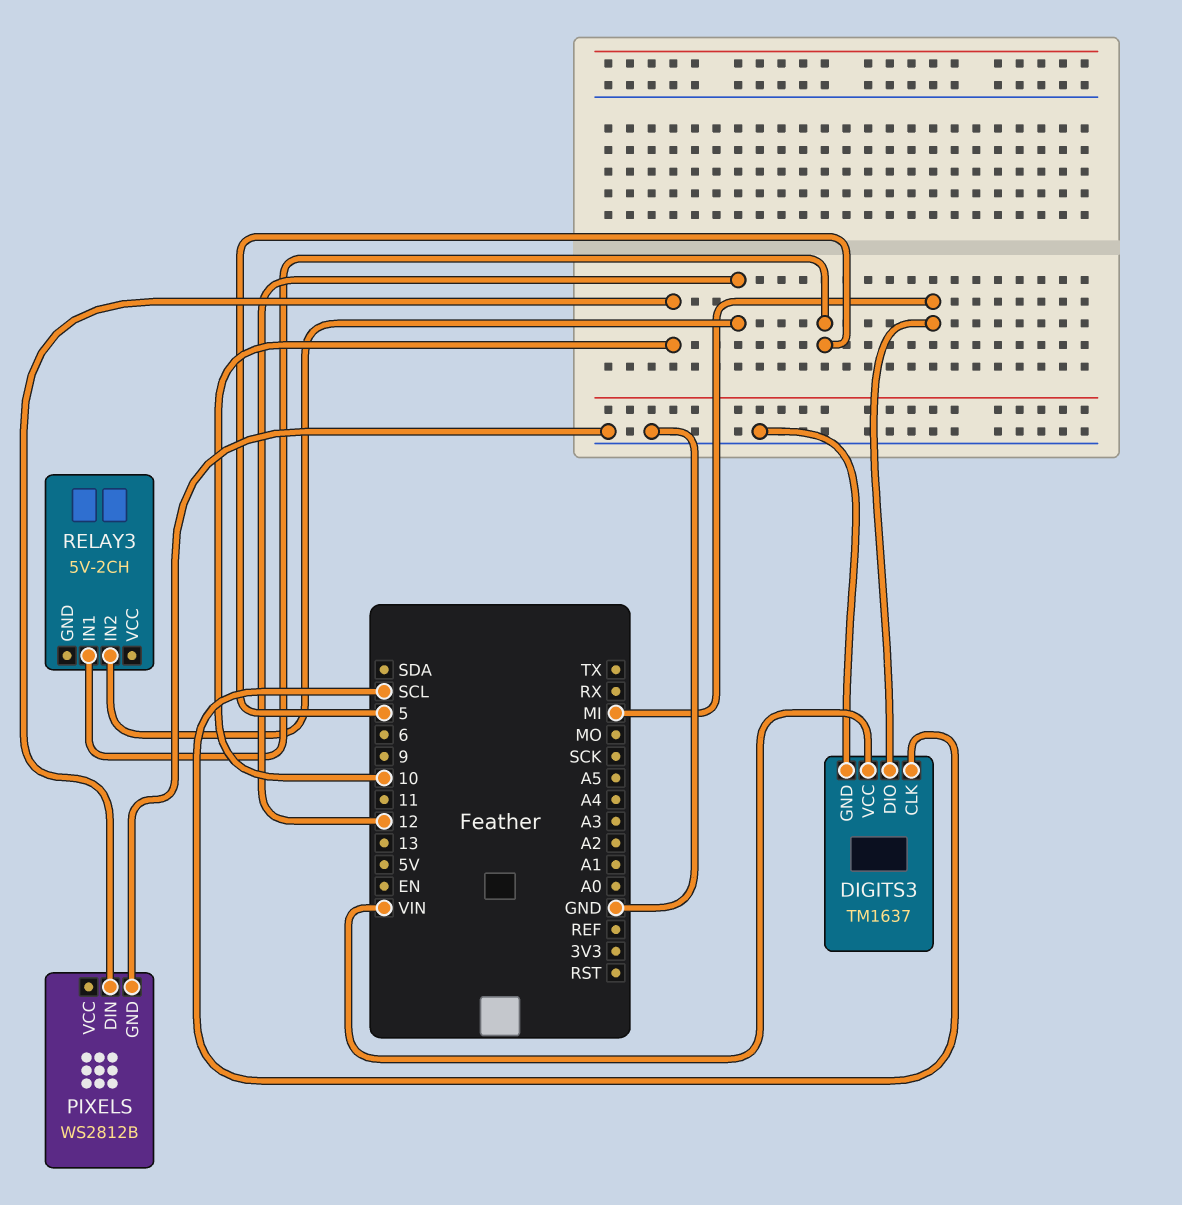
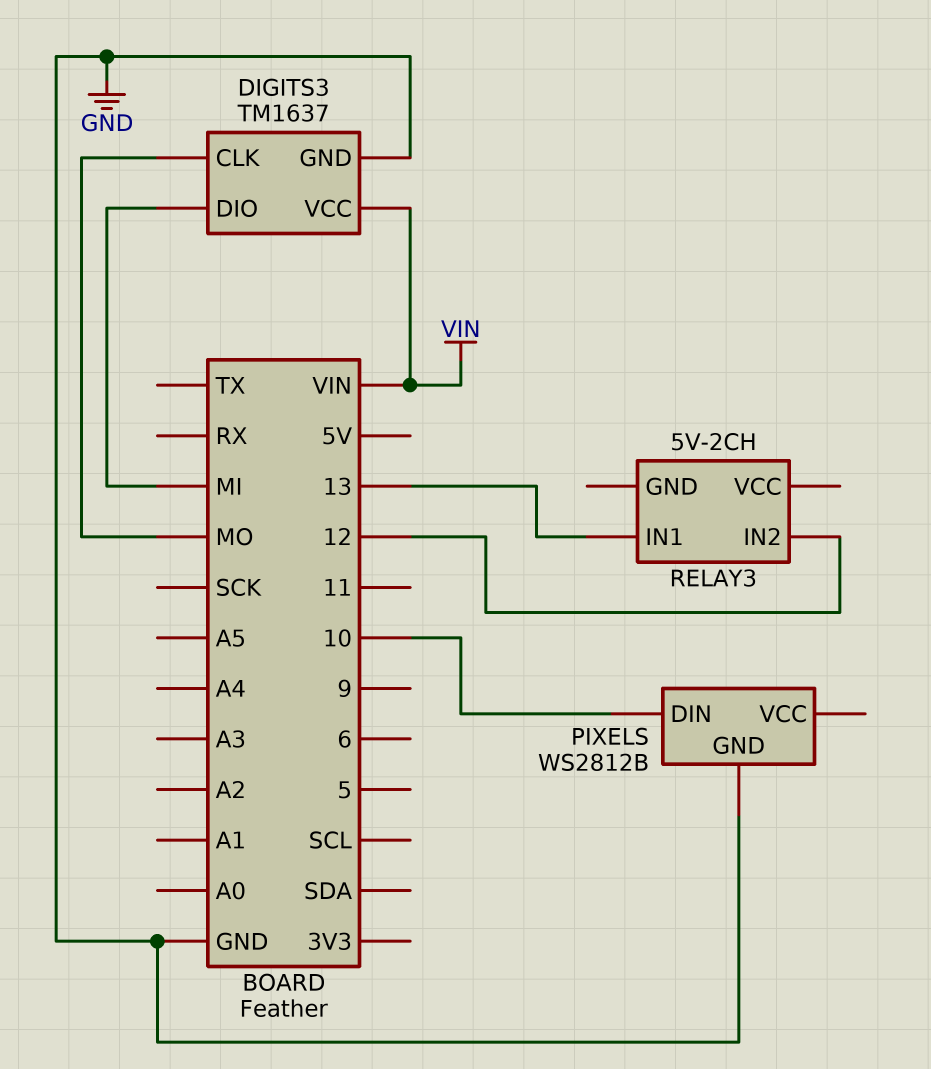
DIGITS3 pin CLK: SCL -> MO
RELAY3 pin IN1: 5 -> 13

